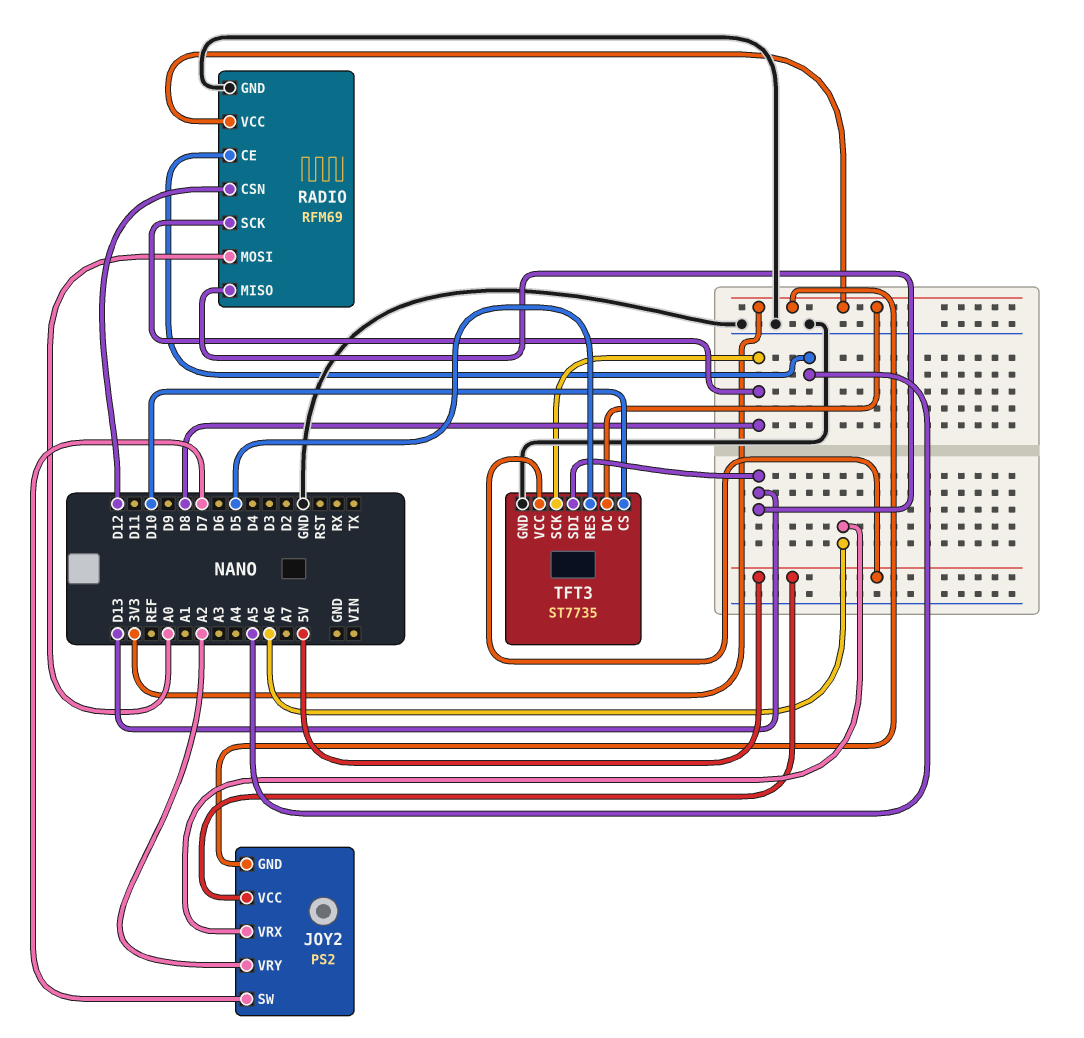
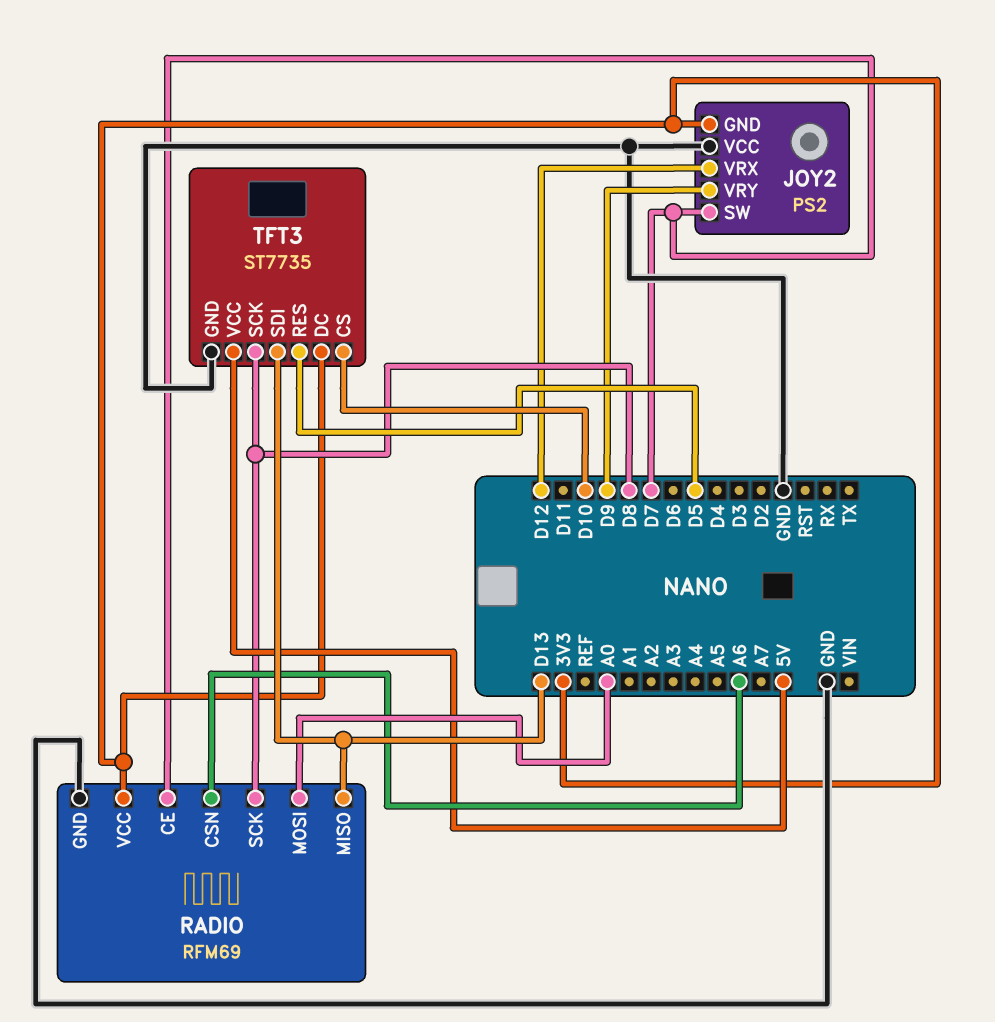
JOY2 pin VCC: 5V -> GND
JOY2 pin VRX: A6 -> D12
JOY2 pin VRY: A2 -> D9
RADIO pin CE: A5 -> D7
RADIO pin CSN: D12 -> A6

